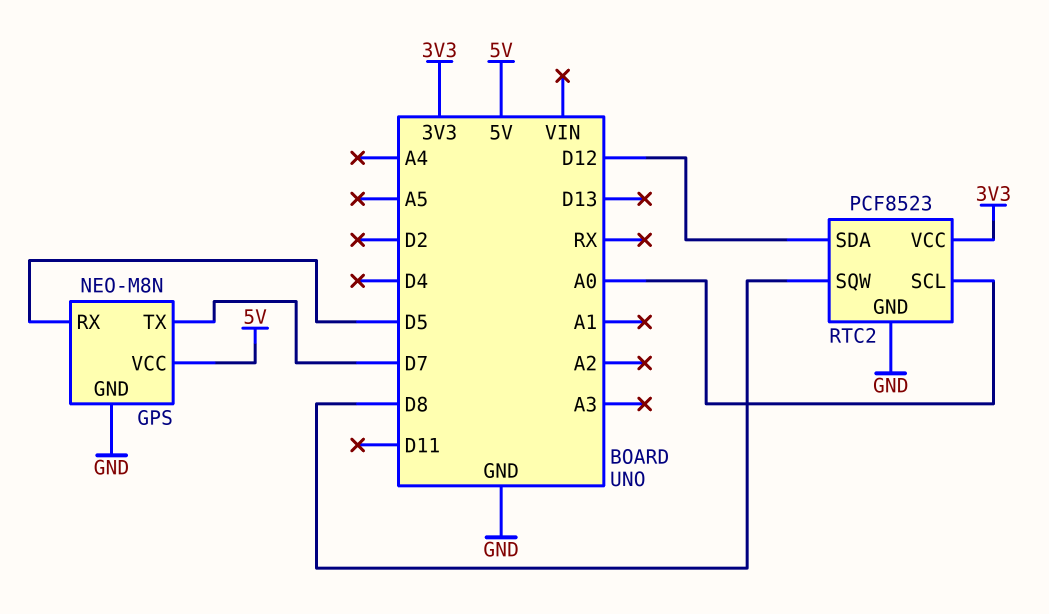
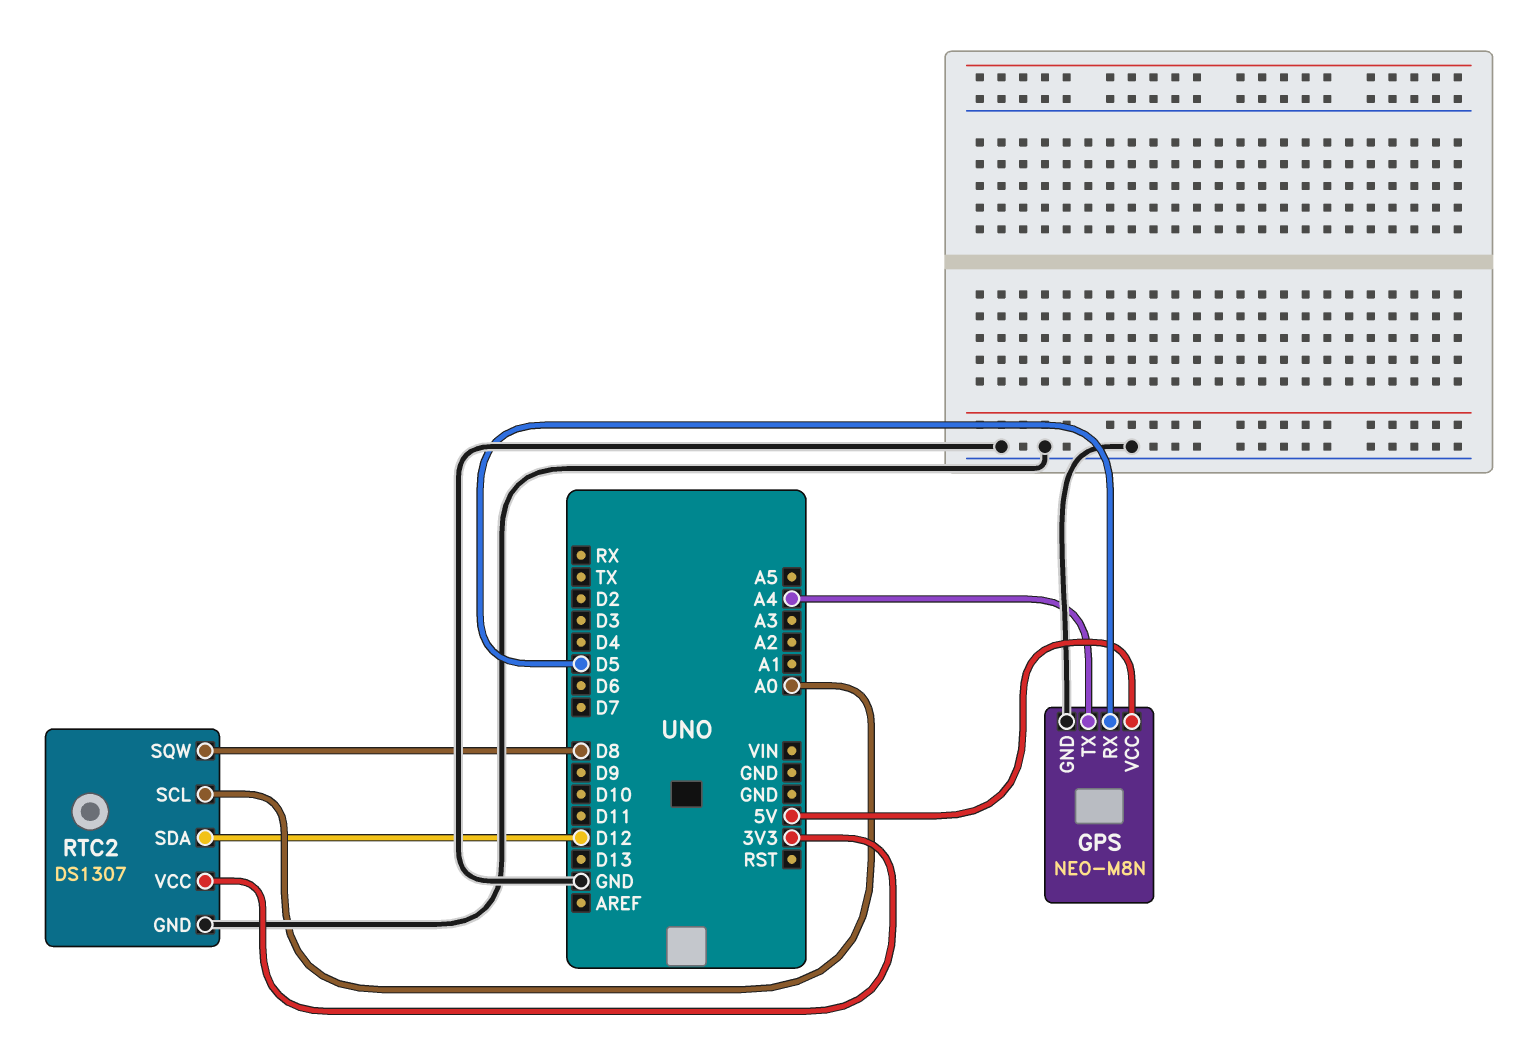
GPS pin TX: D7 -> A4
RTC2: PCF8523 -> DS1307

